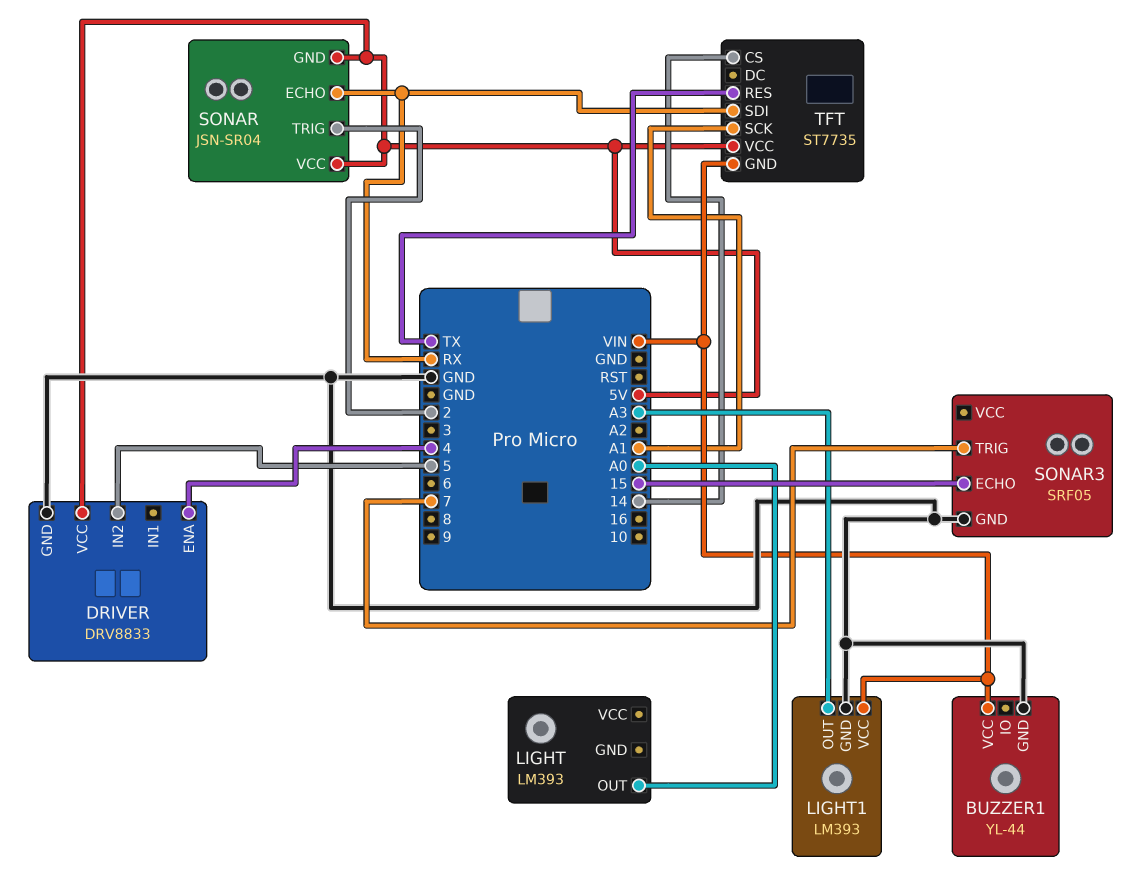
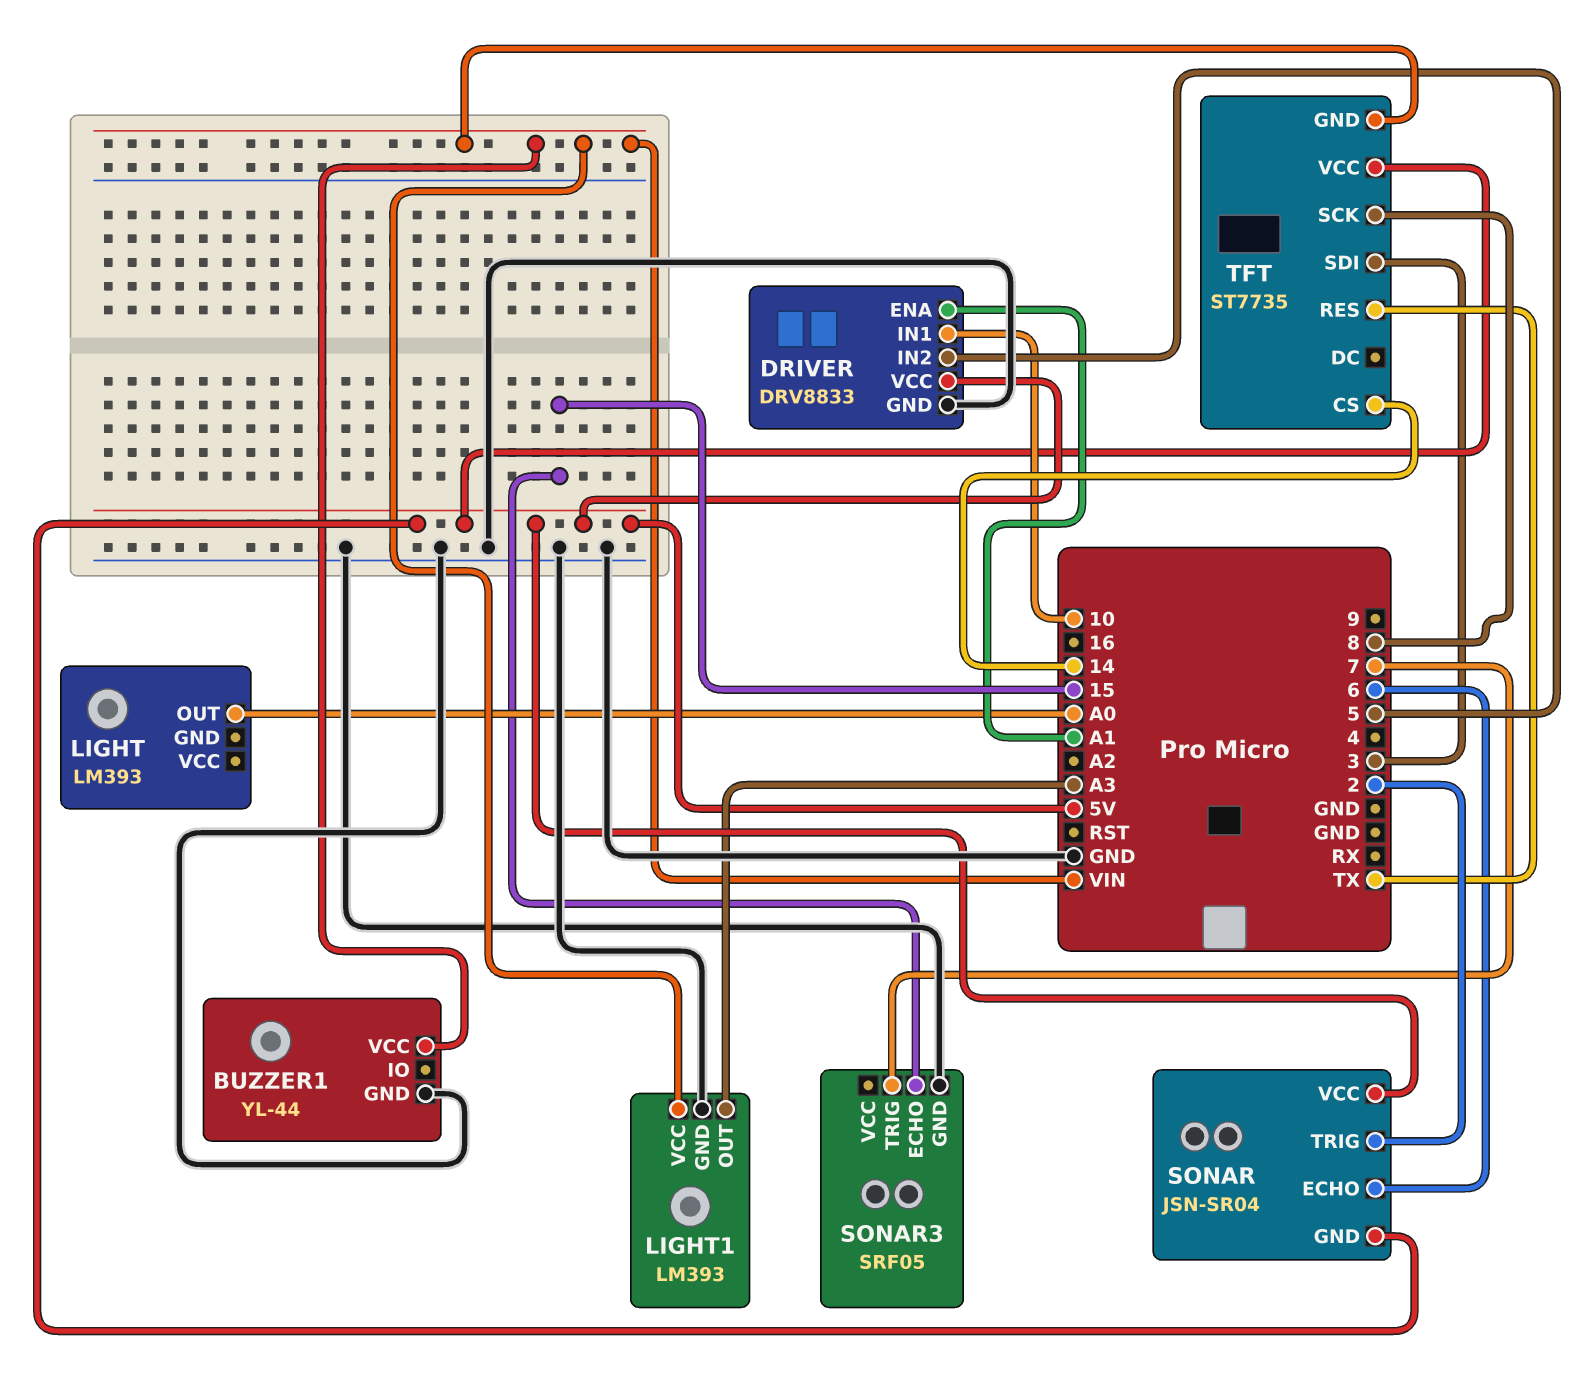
DRIVER pin ENA: 4 -> A1
DRIVER pin IN1: none -> 10
SONAR pin ECHO: RX -> 6
TFT pin SCK: A1 -> 8
TFT pin SDI: RX -> 3

